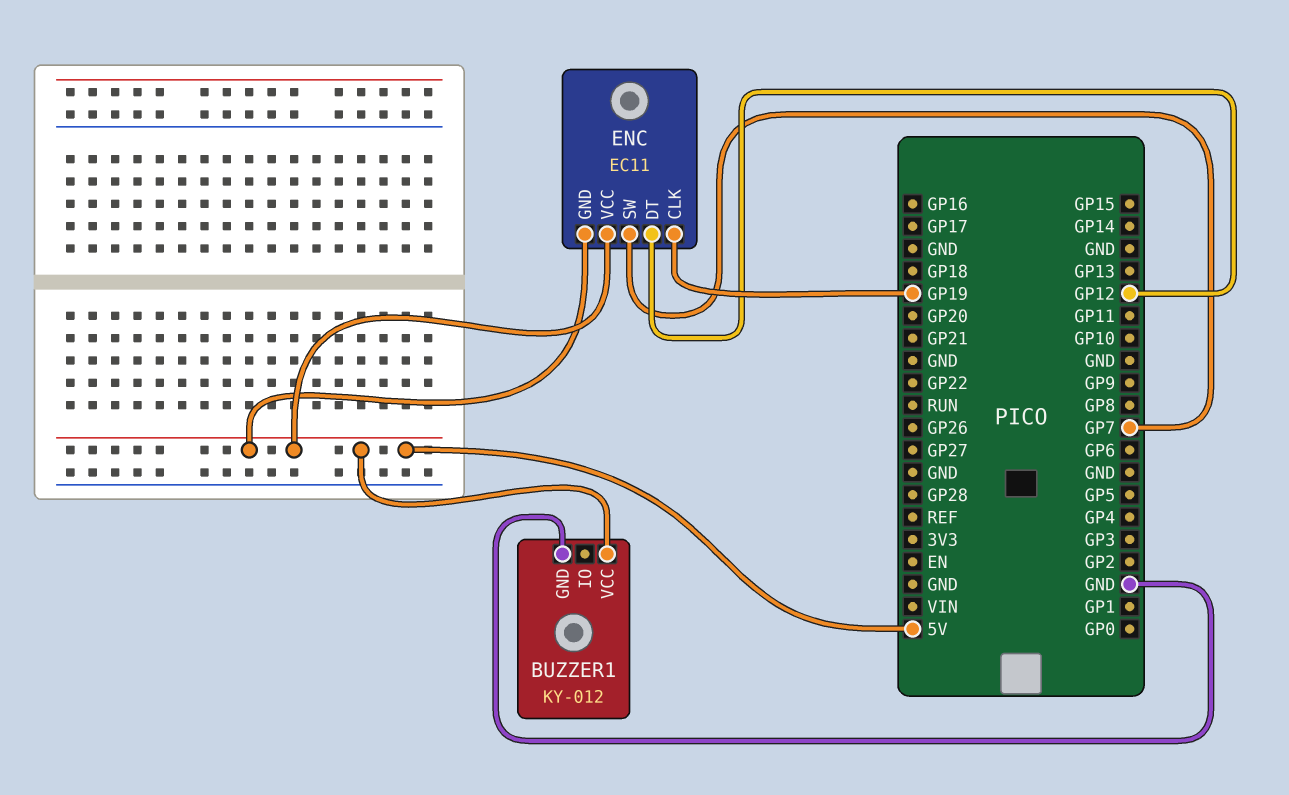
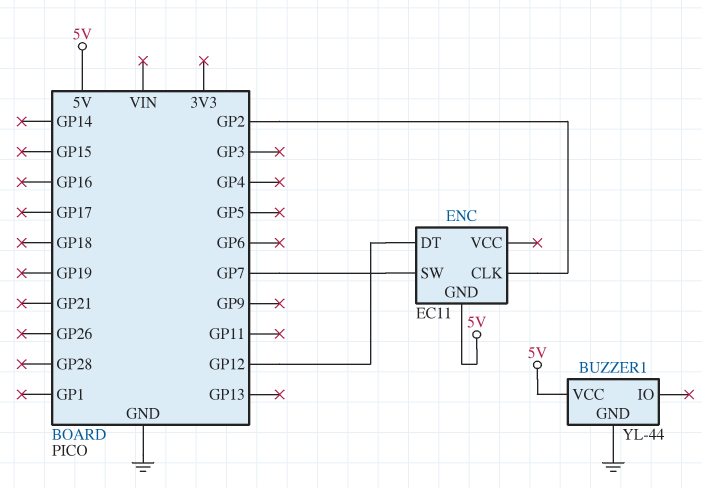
BUZZER1: KY-012 -> YL-44
ENC pin CLK: GP19 -> GP2
ENC pin VCC: 5V -> none

